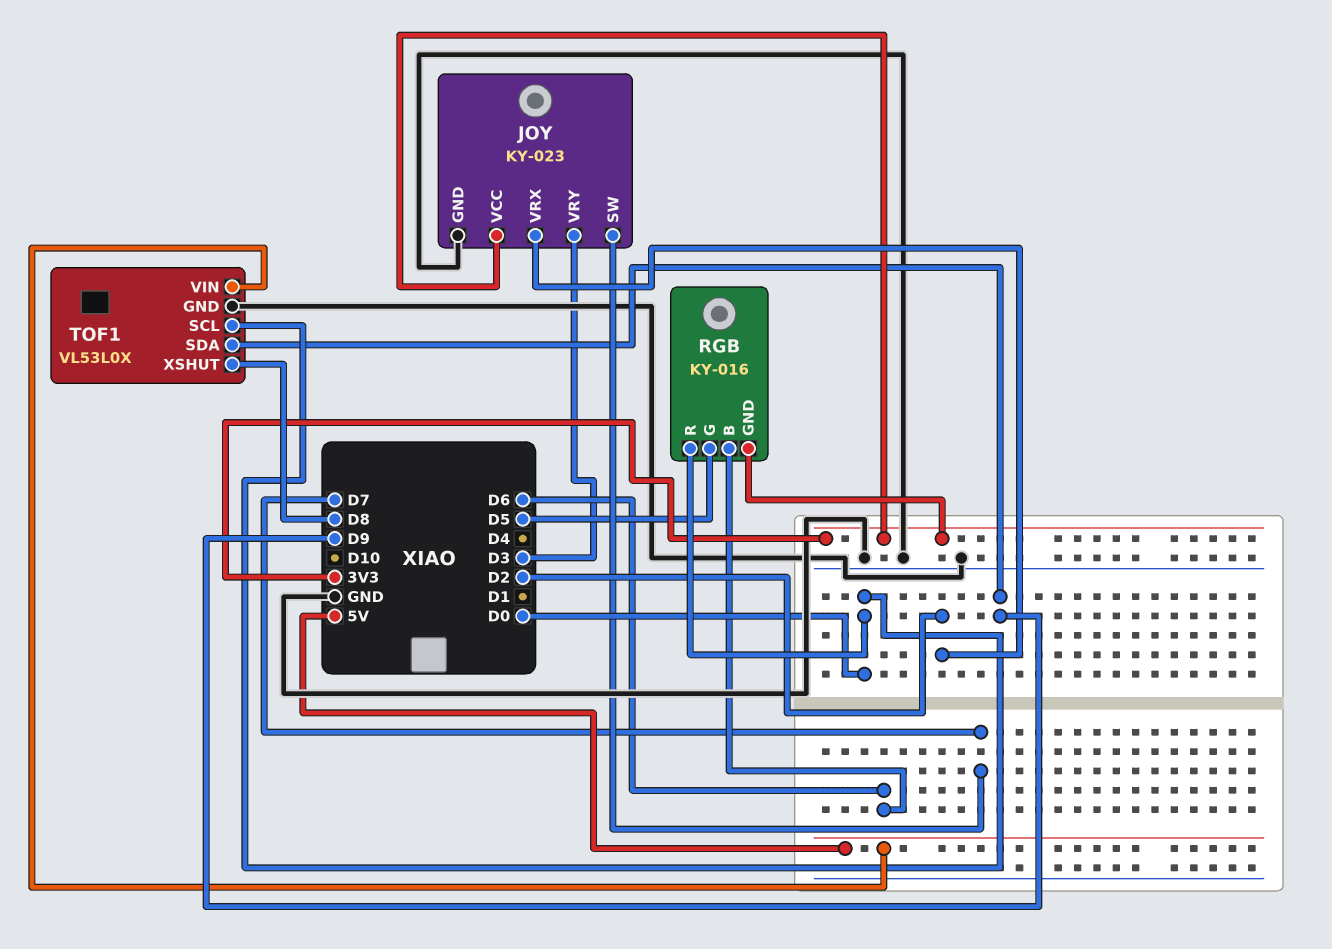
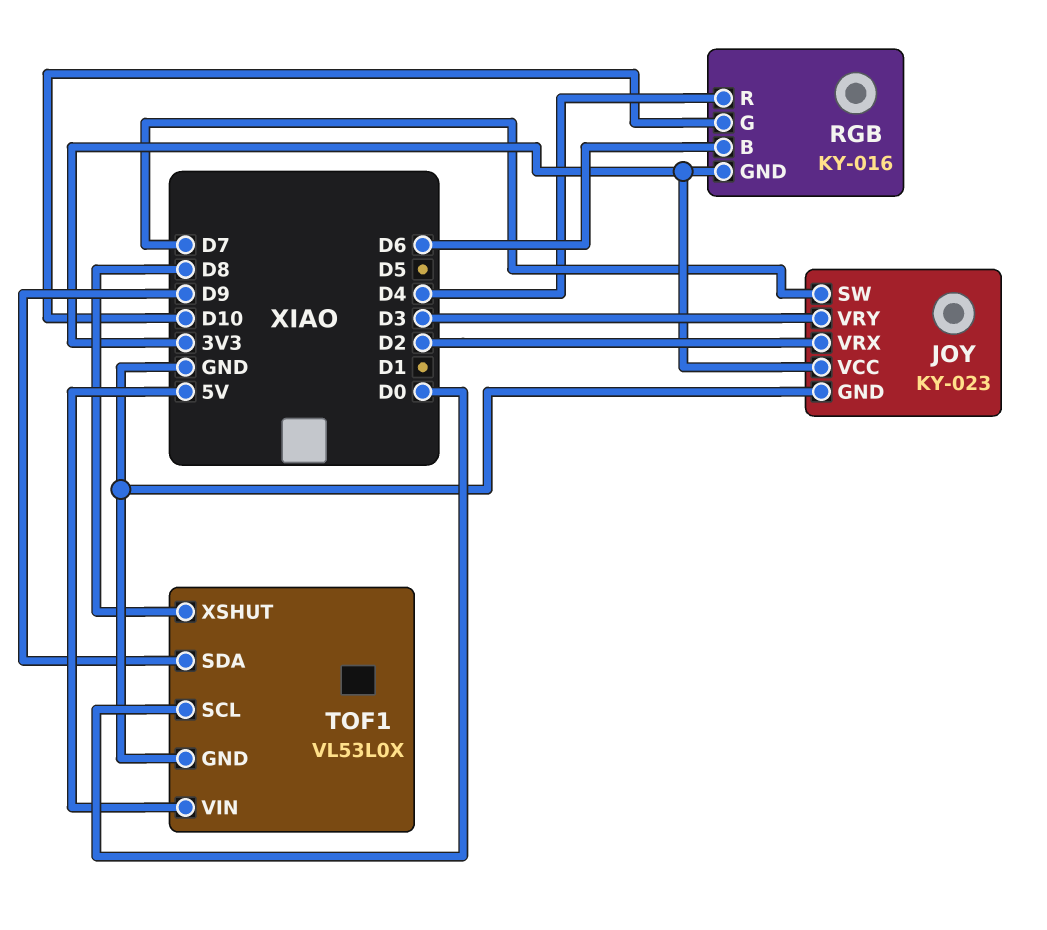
RGB pin G: D5 -> D10
RGB pin R: D0 -> D4

